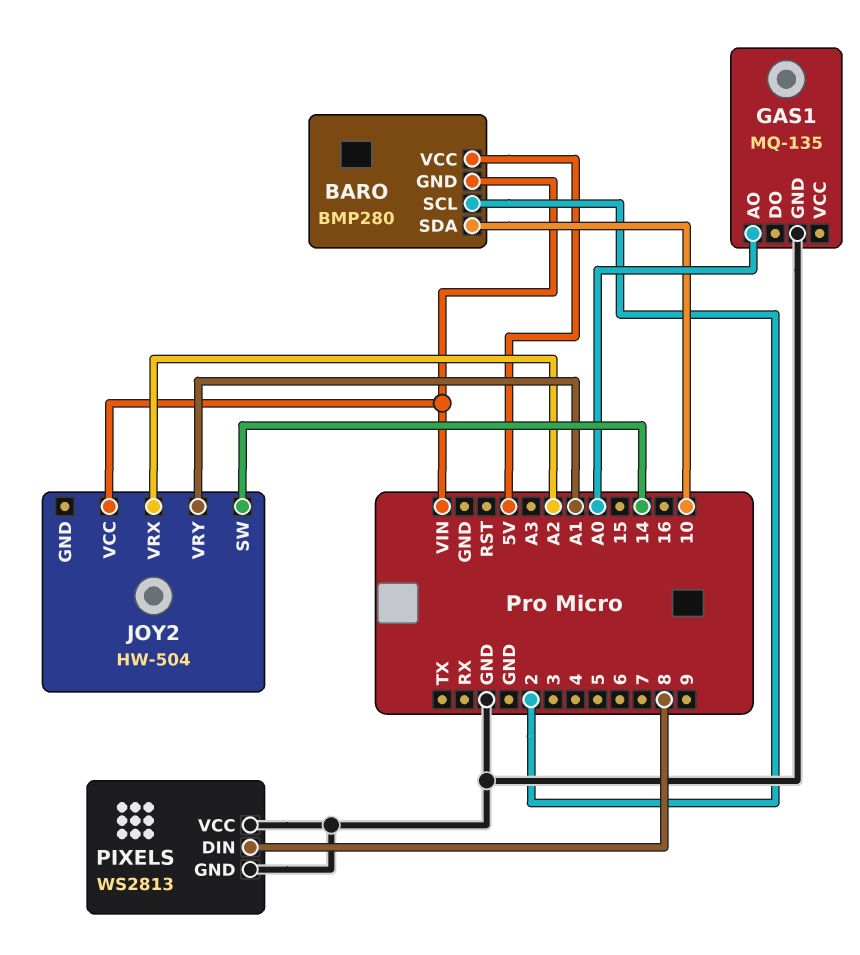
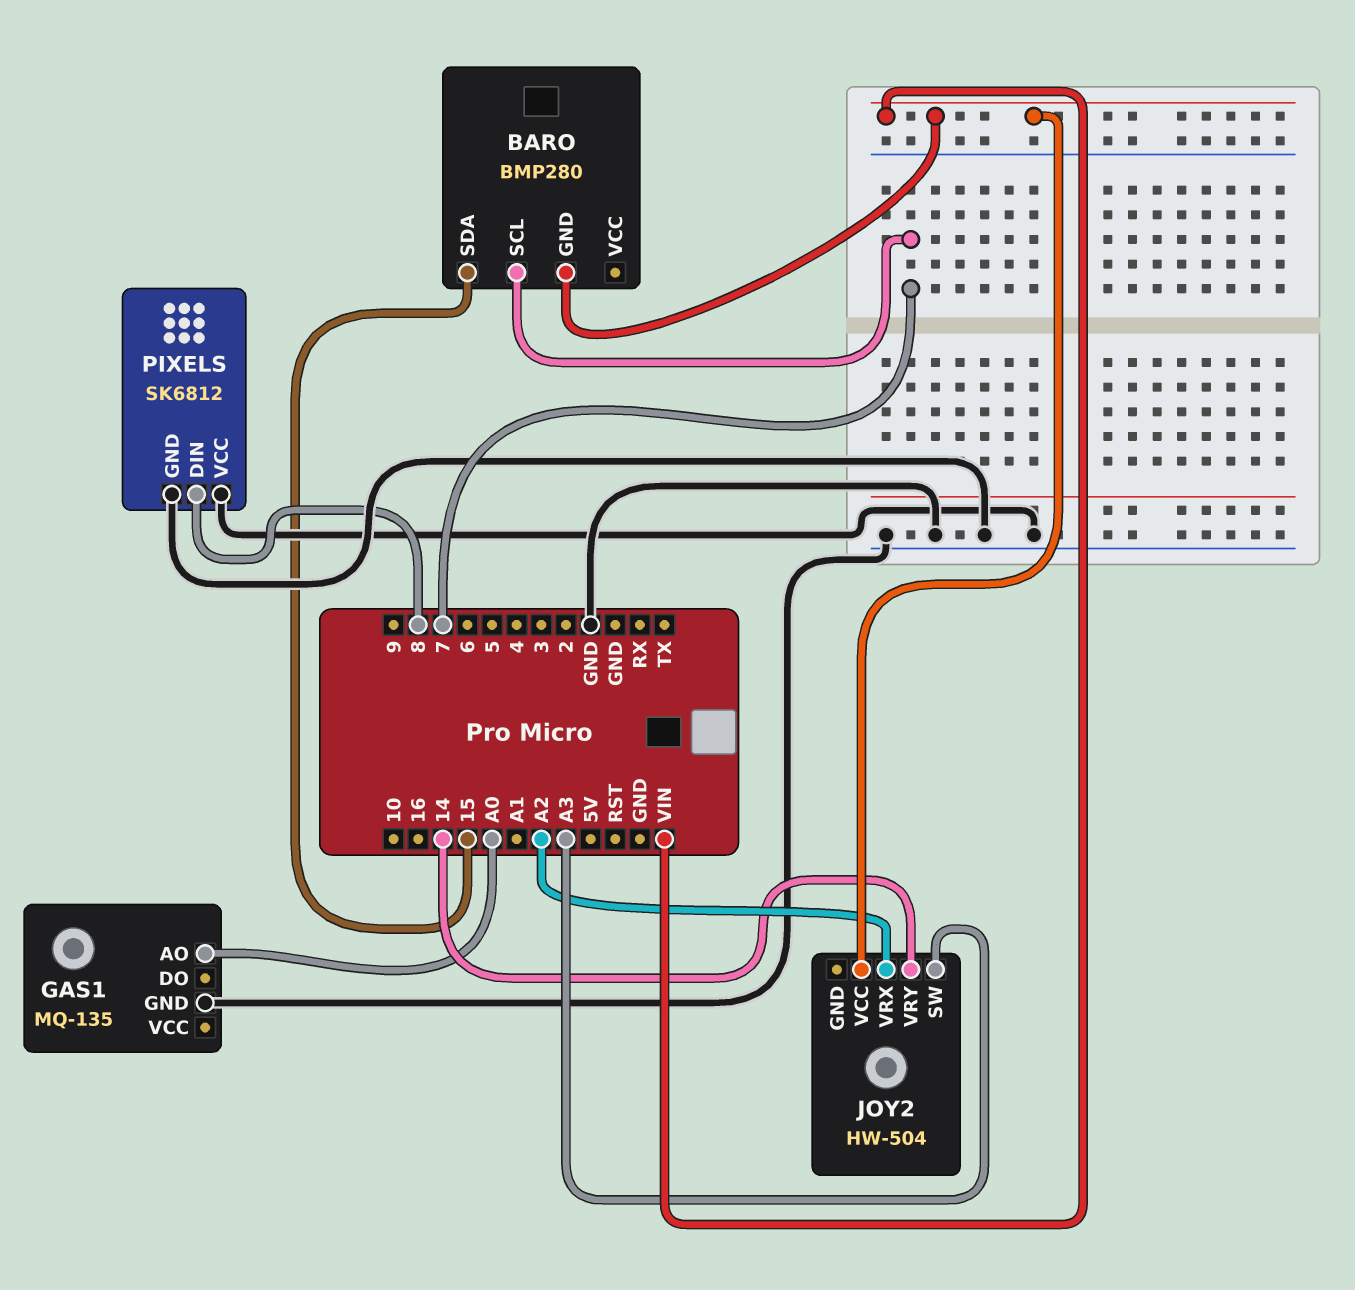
BARO pin SCL: 2 -> 7
BARO pin SDA: 10 -> 15
BARO pin VCC: 5V -> none
JOY2 pin SW: 14 -> A3
JOY2 pin VRY: A1 -> 14
PIXELS: WS2813 -> SK6812

